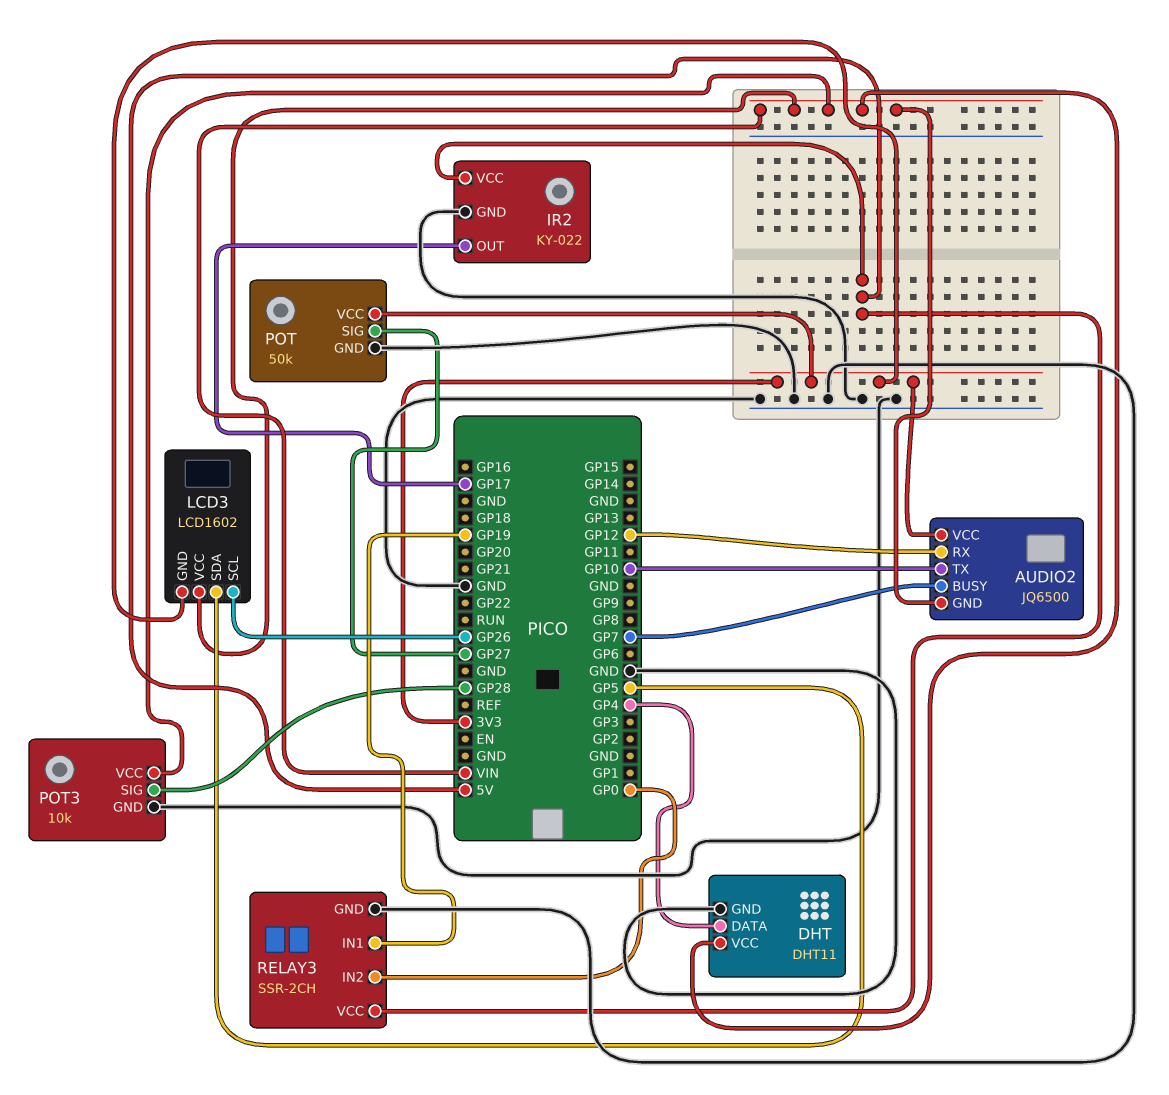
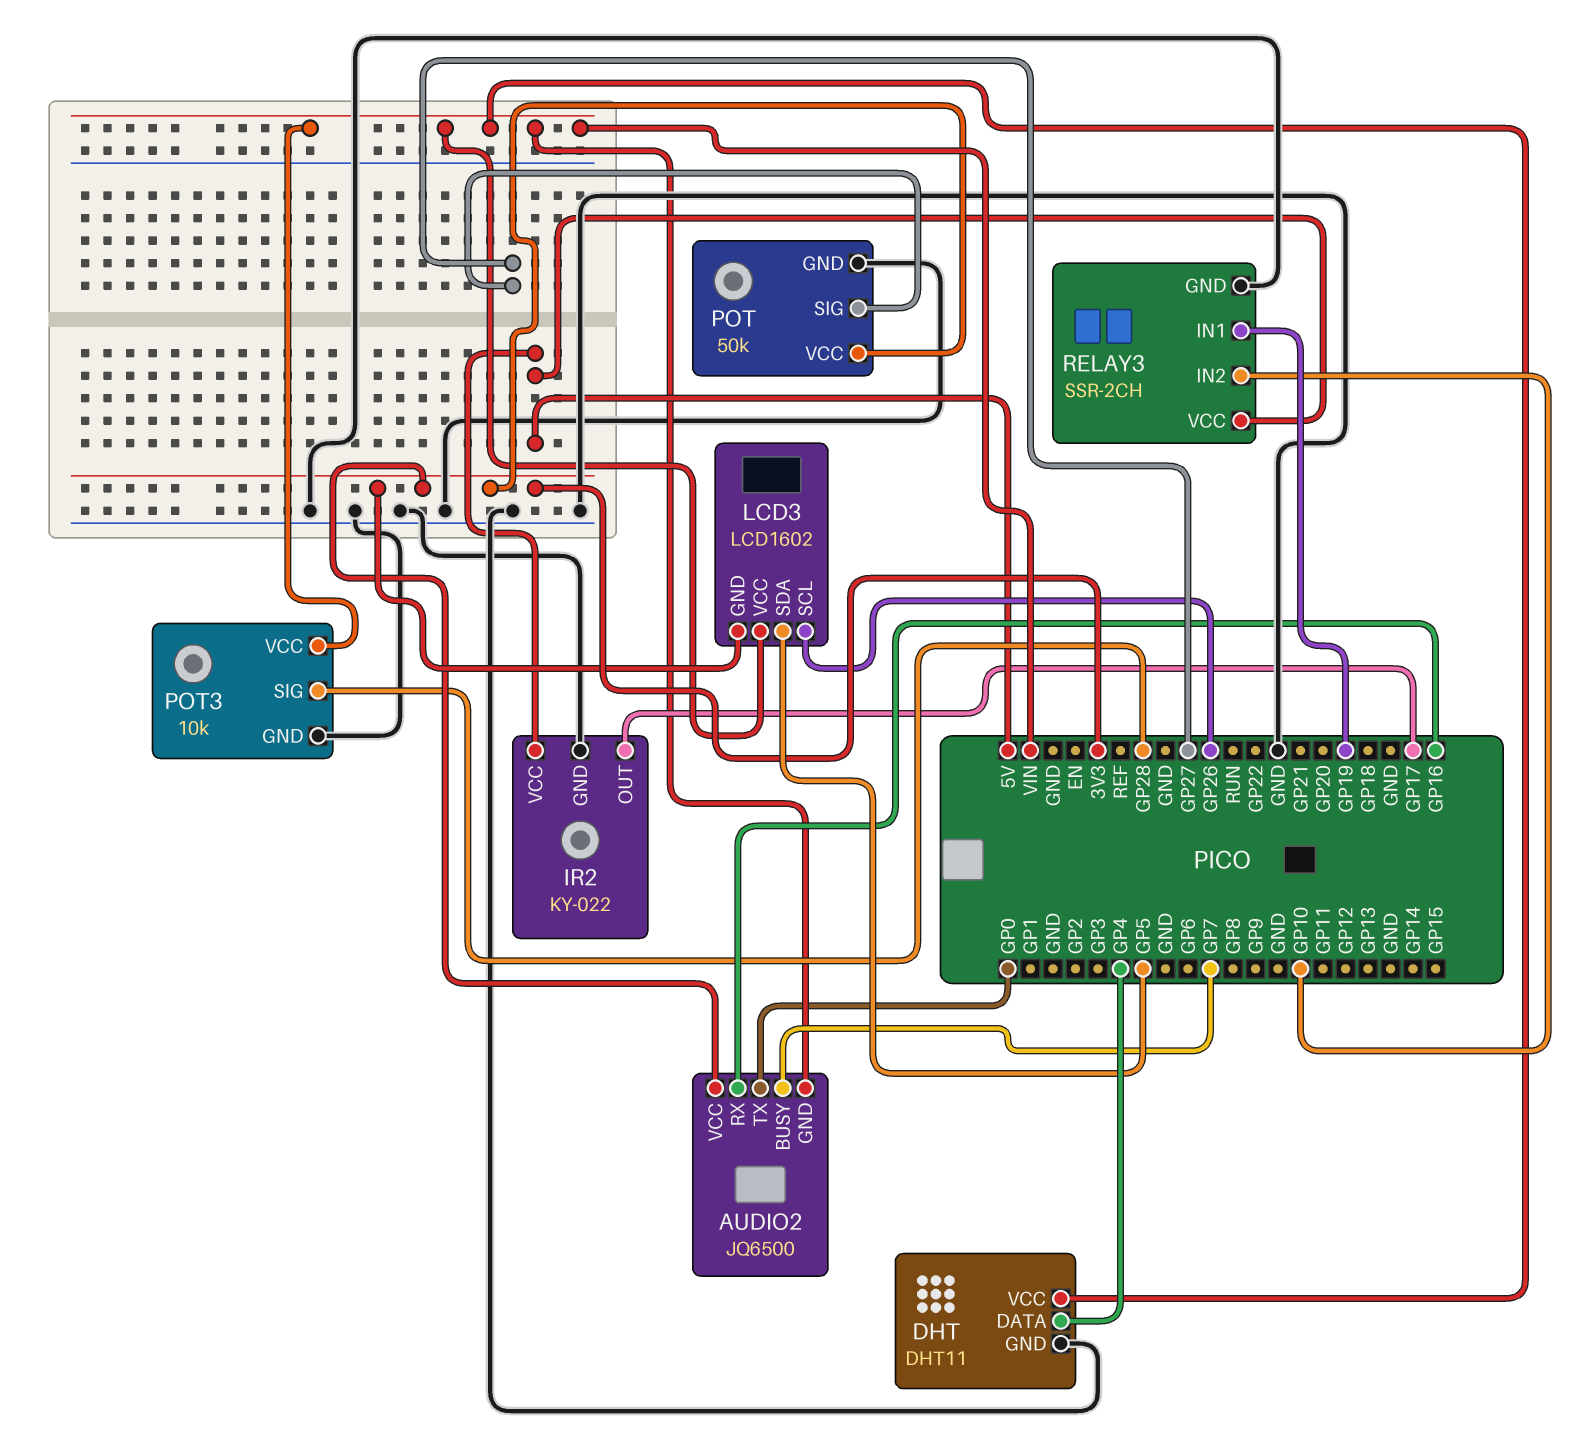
AUDIO2 pin RX: GP12 -> GP16
AUDIO2 pin TX: GP10 -> GP0
RELAY3 pin IN2: GP0 -> GP10

